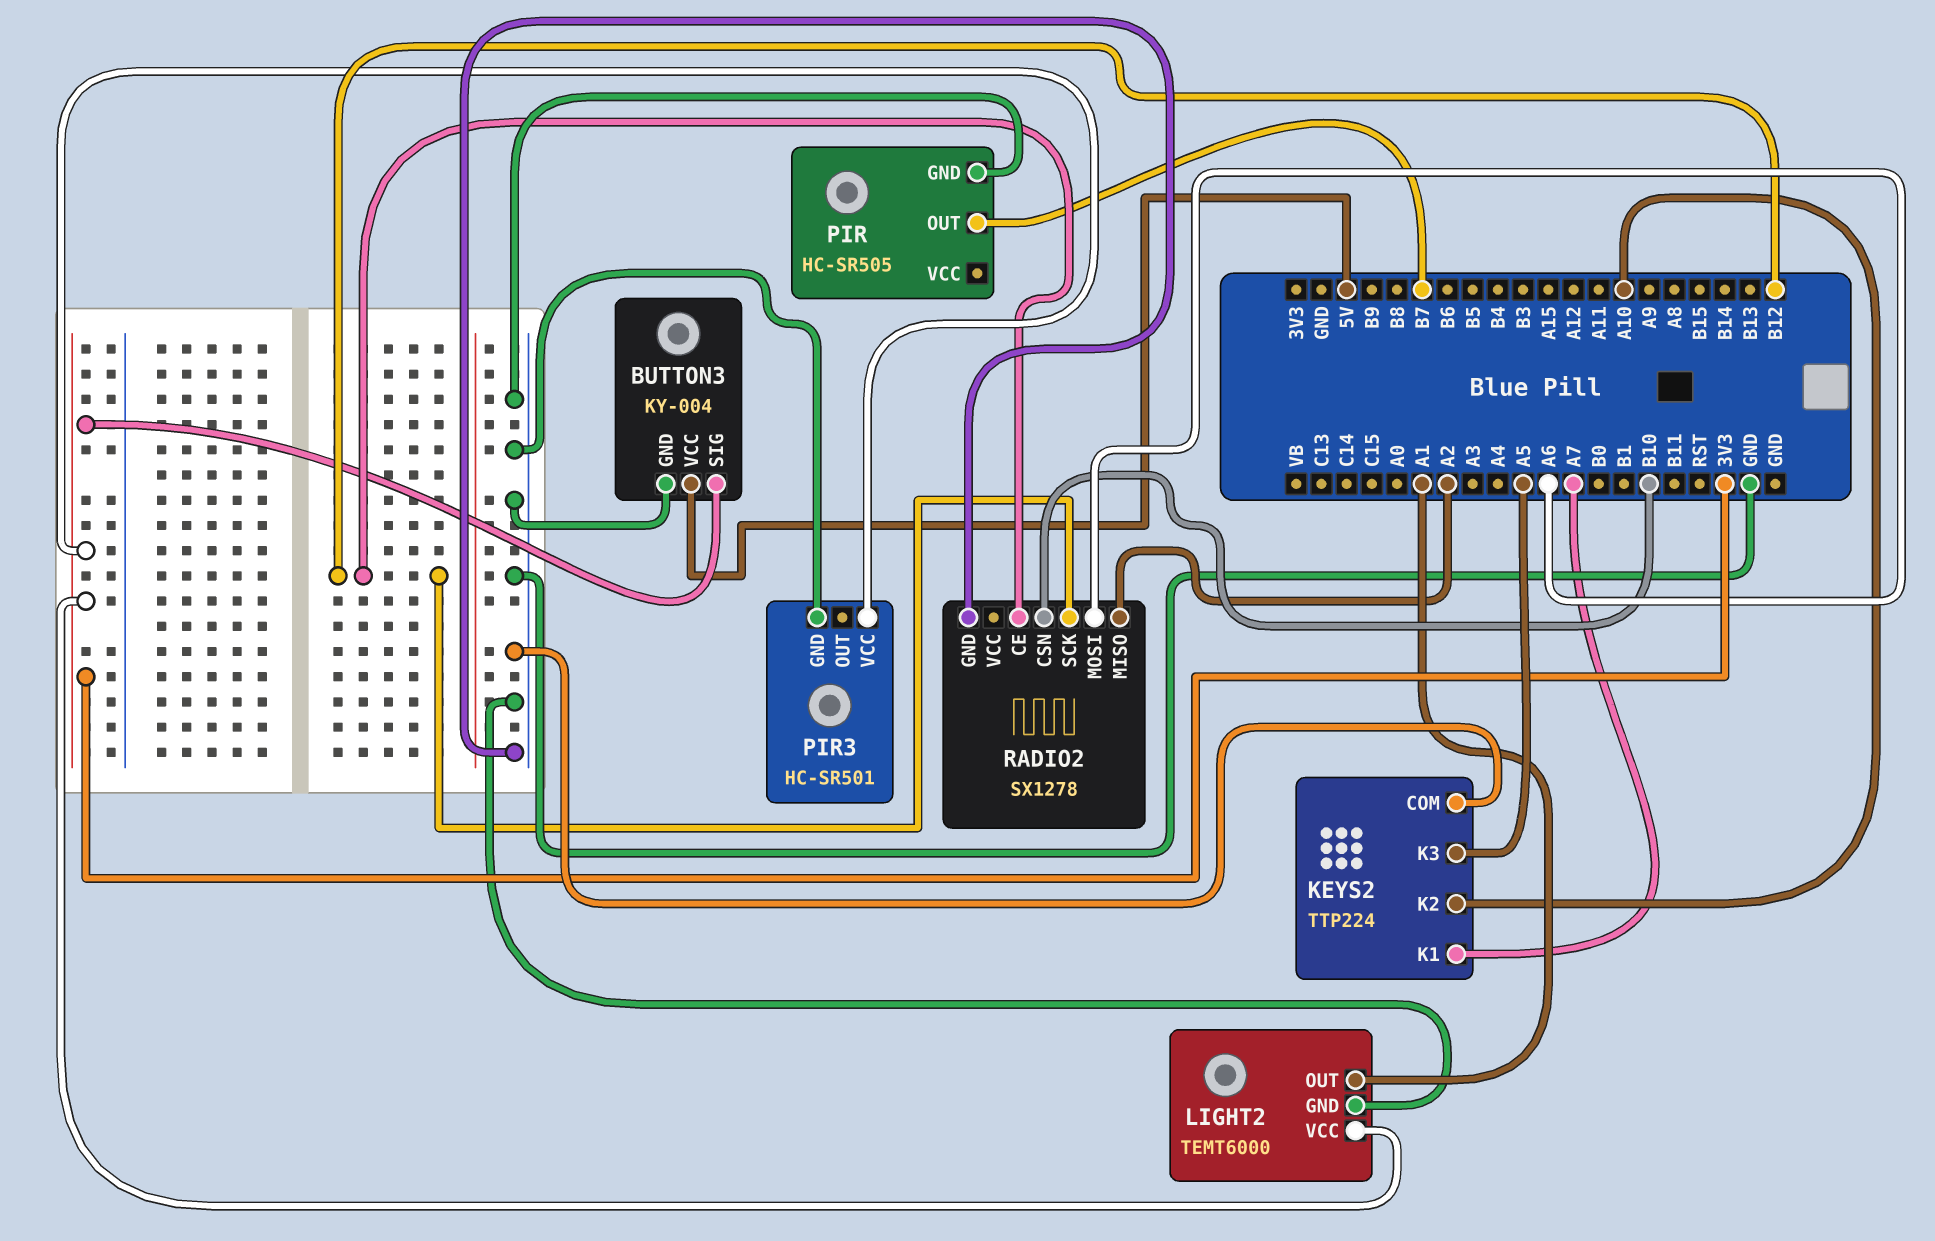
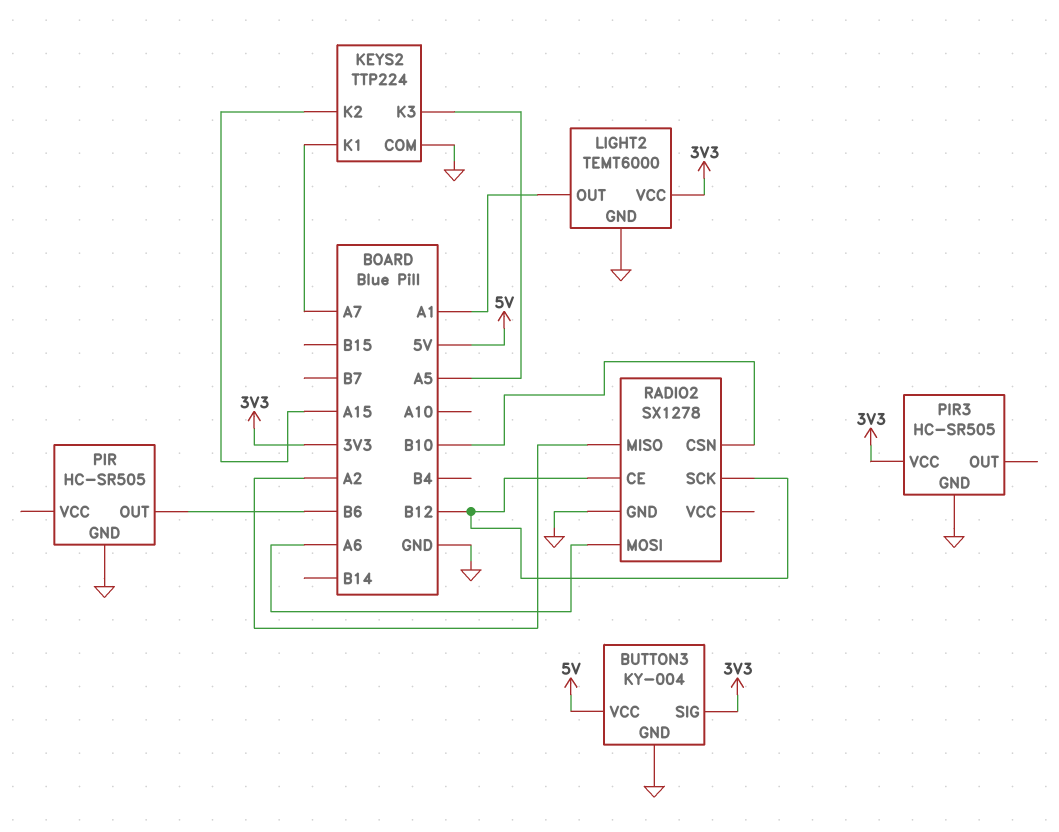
KEYS2 pin K2: A10 -> A15
PIR pin OUT: B7 -> B6
PIR3: HC-SR501 -> HC-SR505

